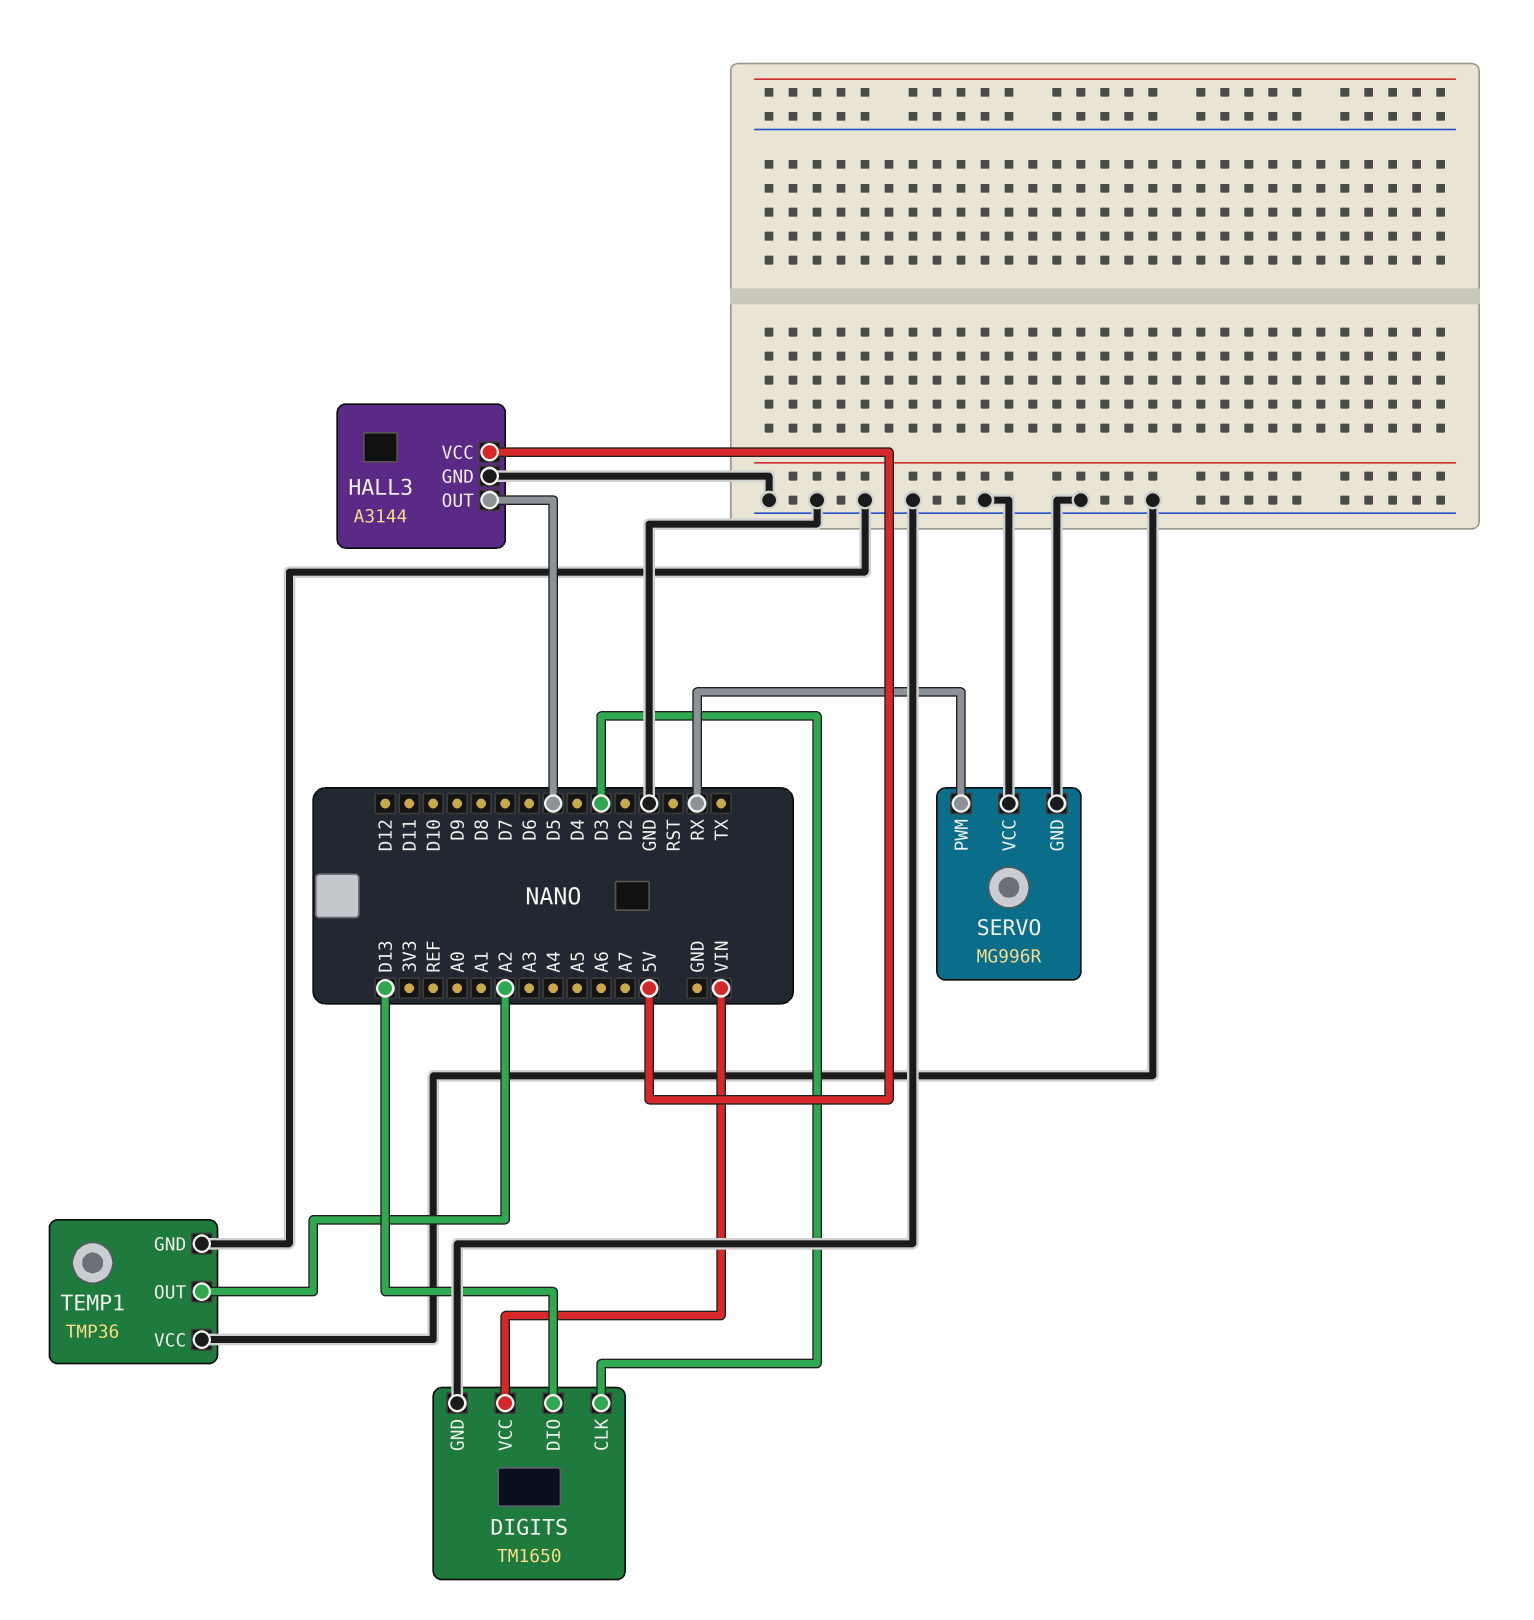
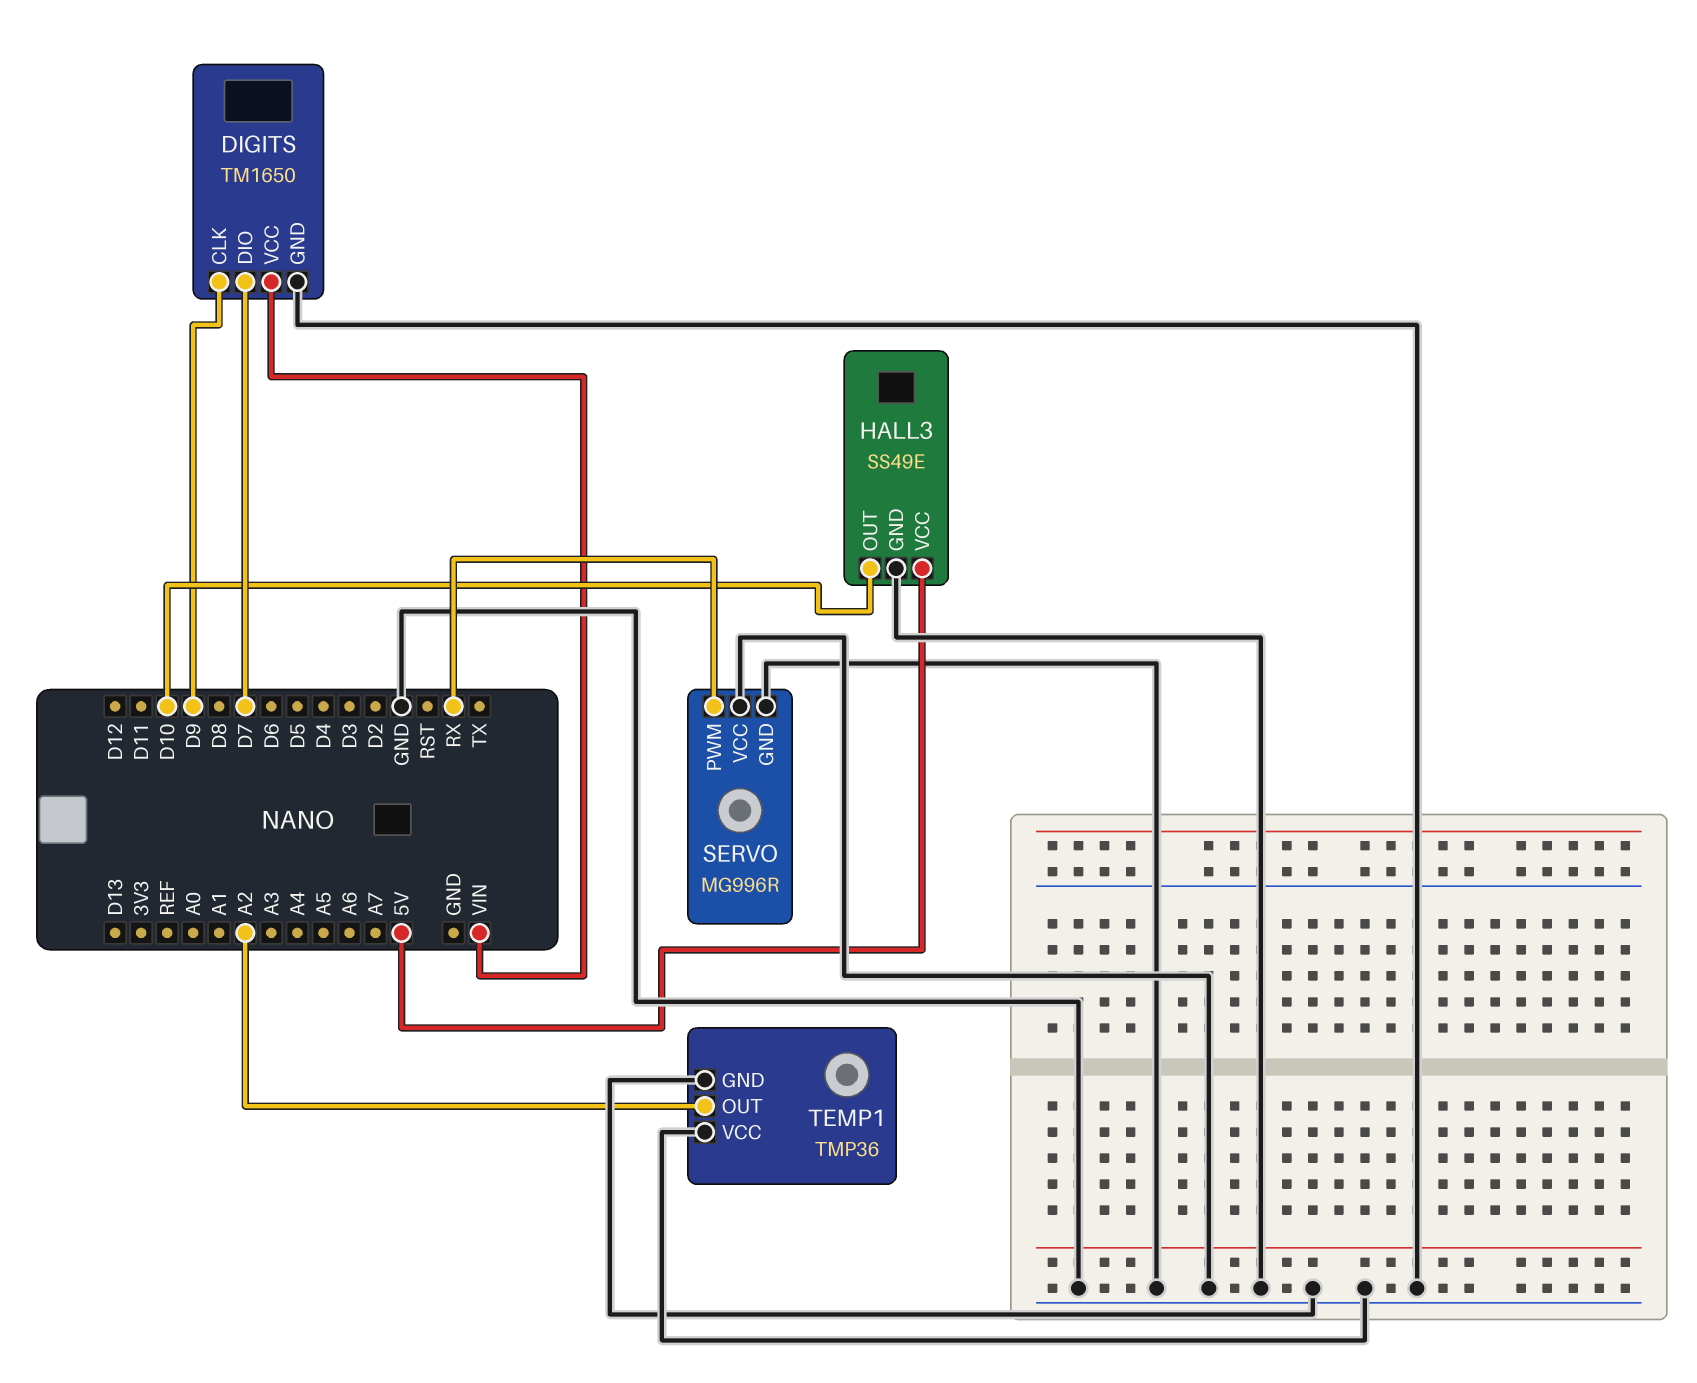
DIGITS pin CLK: D3 -> D9
DIGITS pin DIO: D13 -> D7
HALL3: A3144 -> SS49E
HALL3 pin OUT: D5 -> D10

